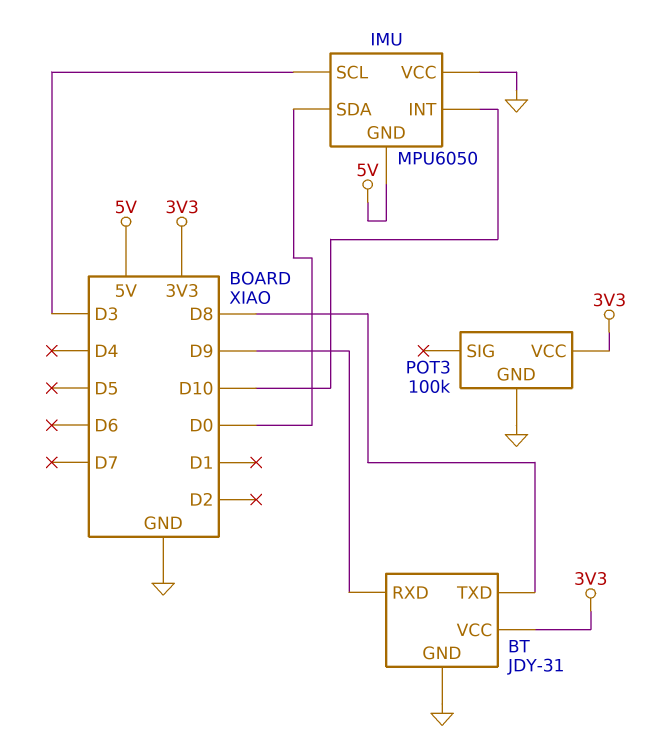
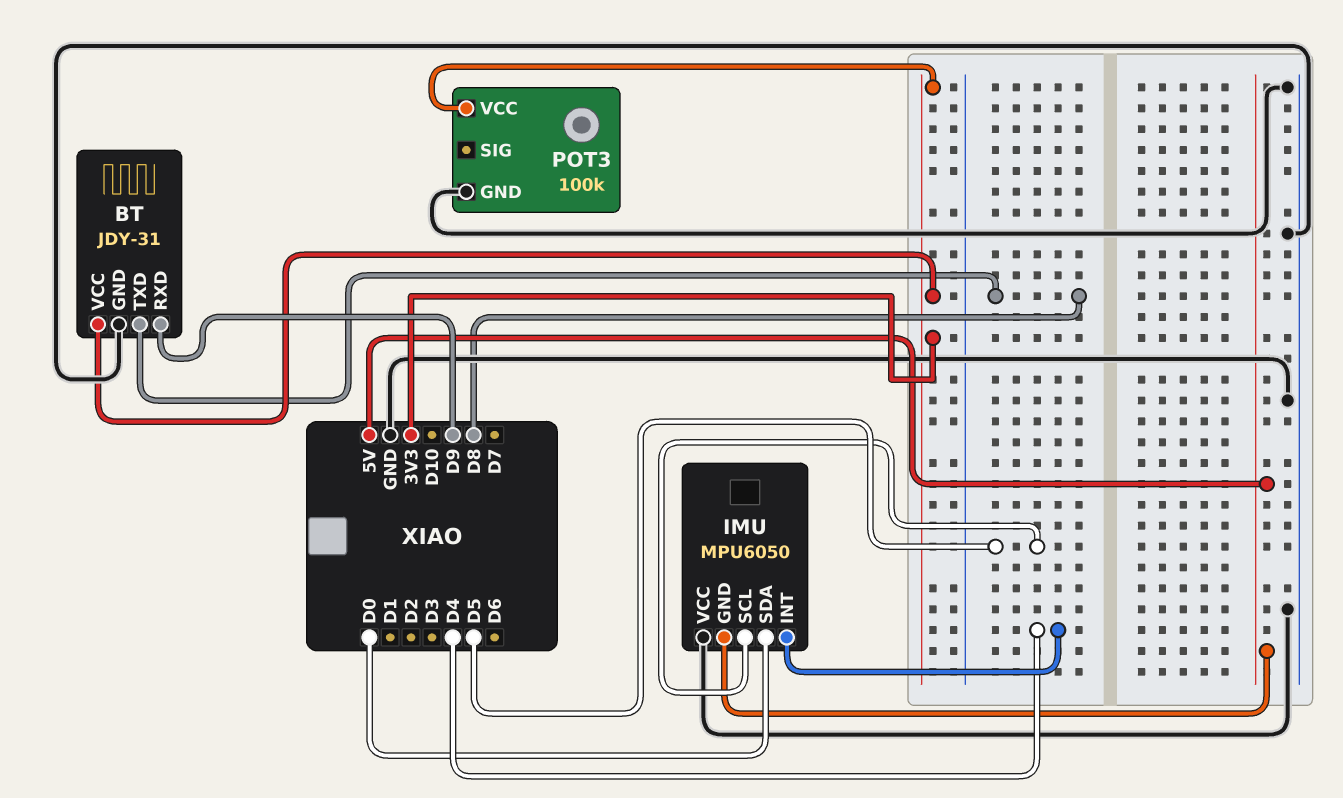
IMU pin INT: D10 -> D4
IMU pin SCL: D3 -> D5

